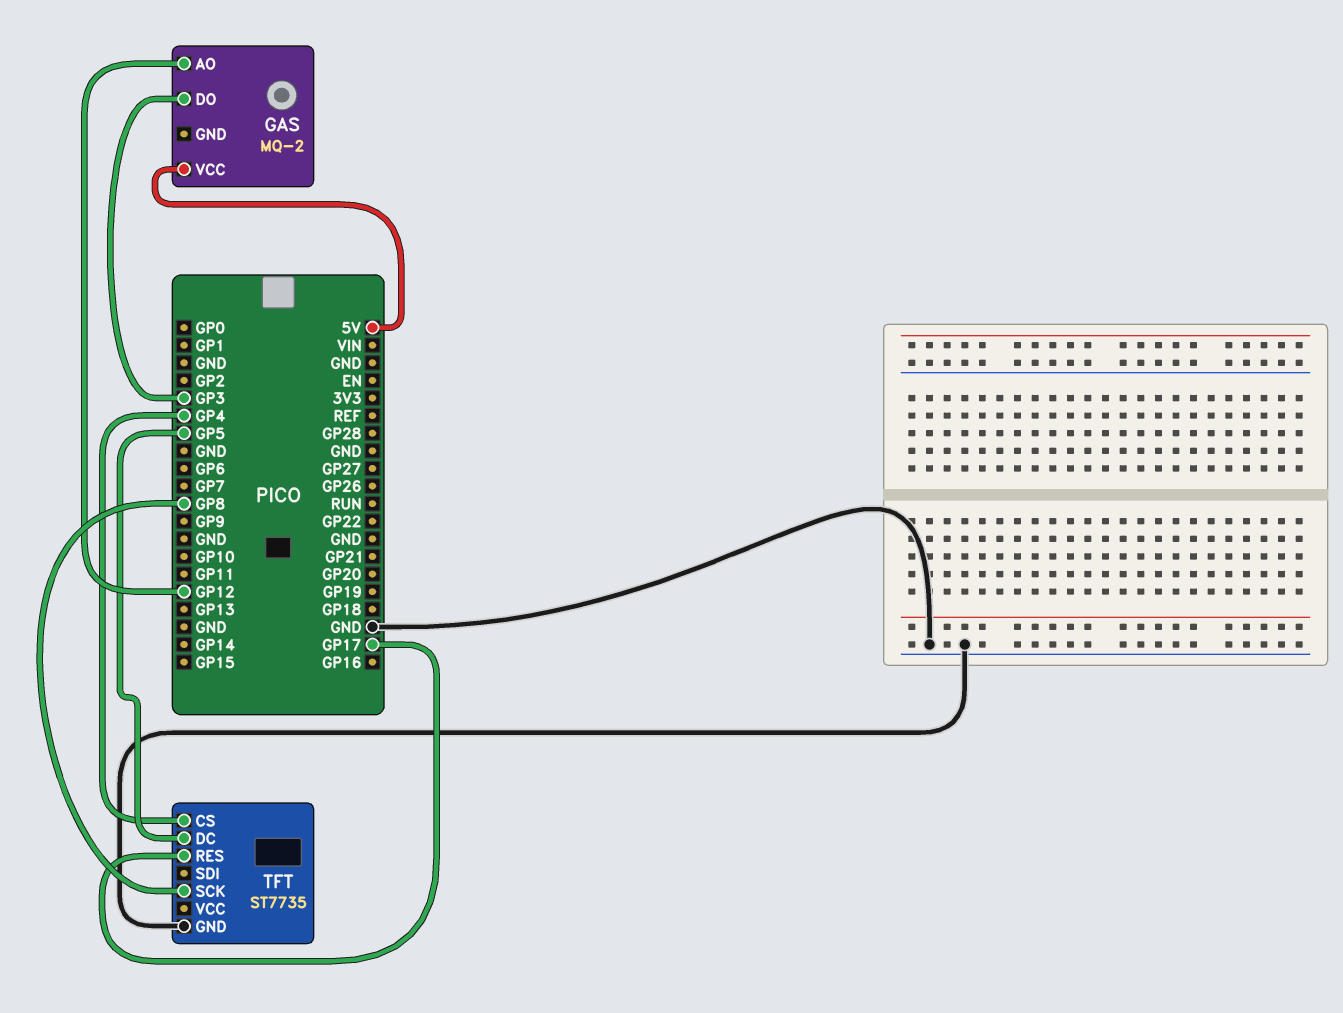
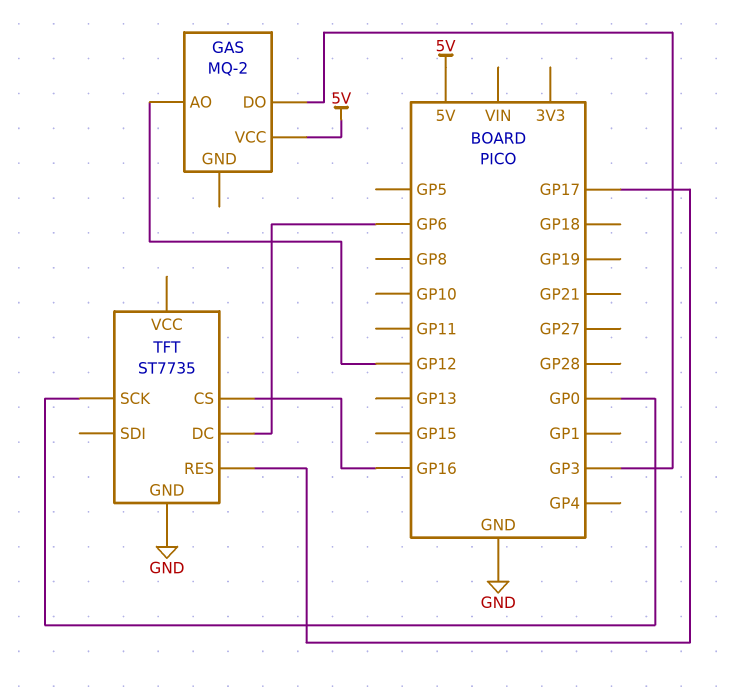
TFT pin CS: GP4 -> GP16
TFT pin DC: GP5 -> GP6
TFT pin SCK: GP8 -> GP0

